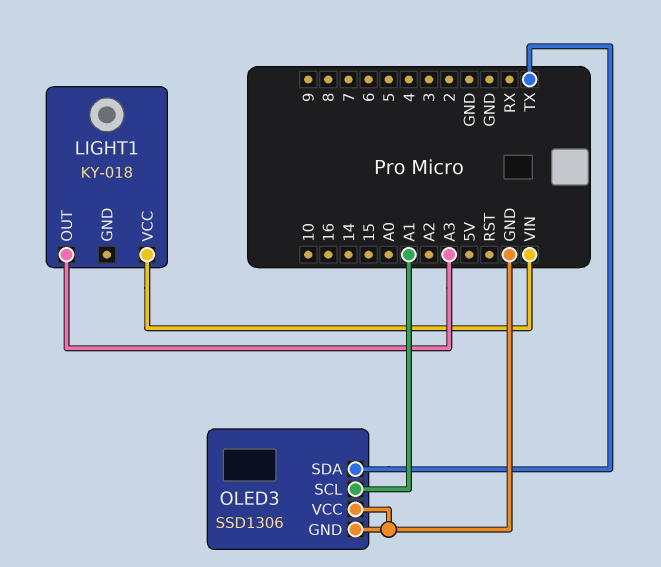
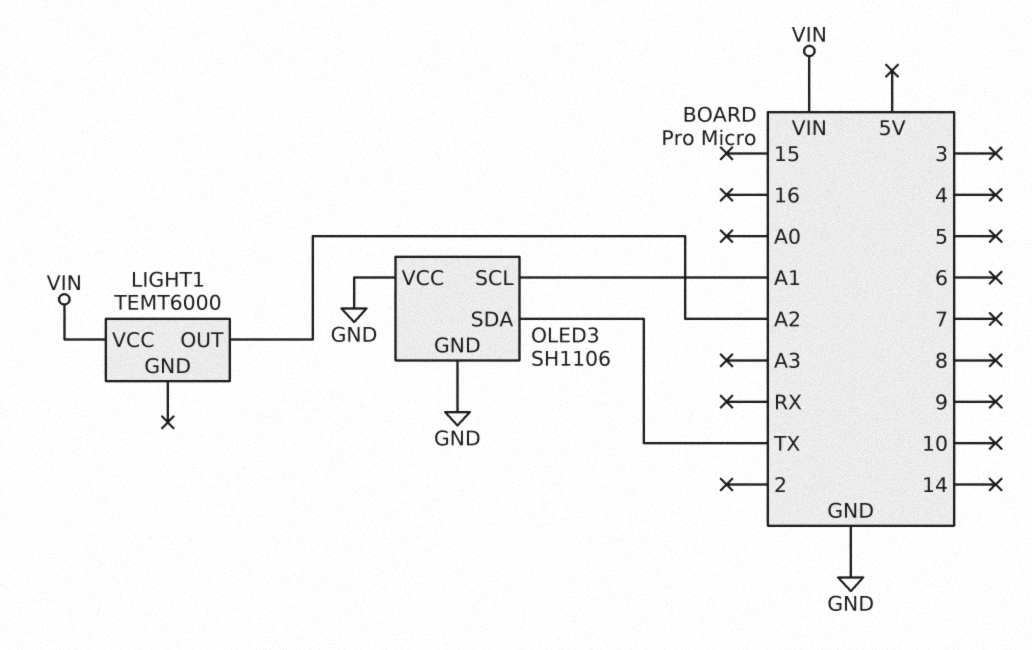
LIGHT1: KY-018 -> TEMT6000
LIGHT1 pin OUT: A3 -> A2
OLED3: SSD1306 -> SH1106

